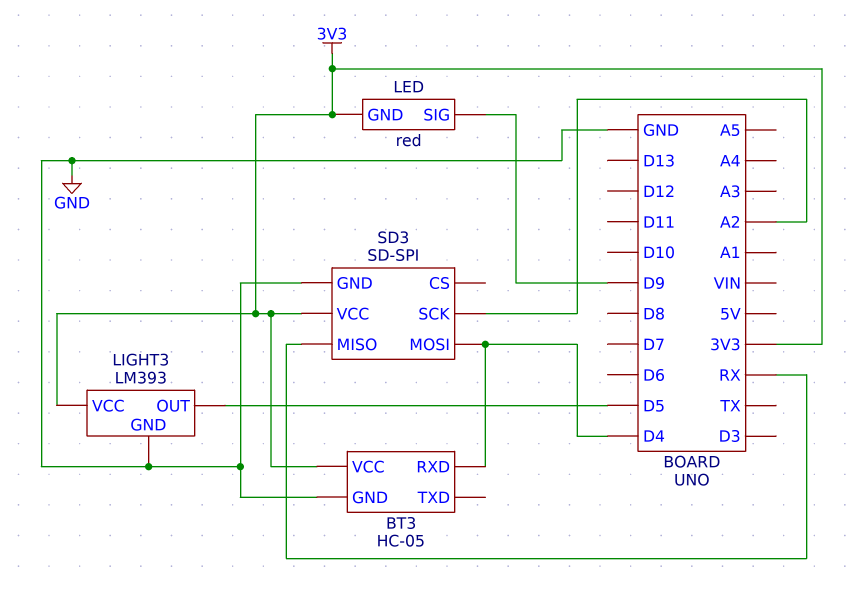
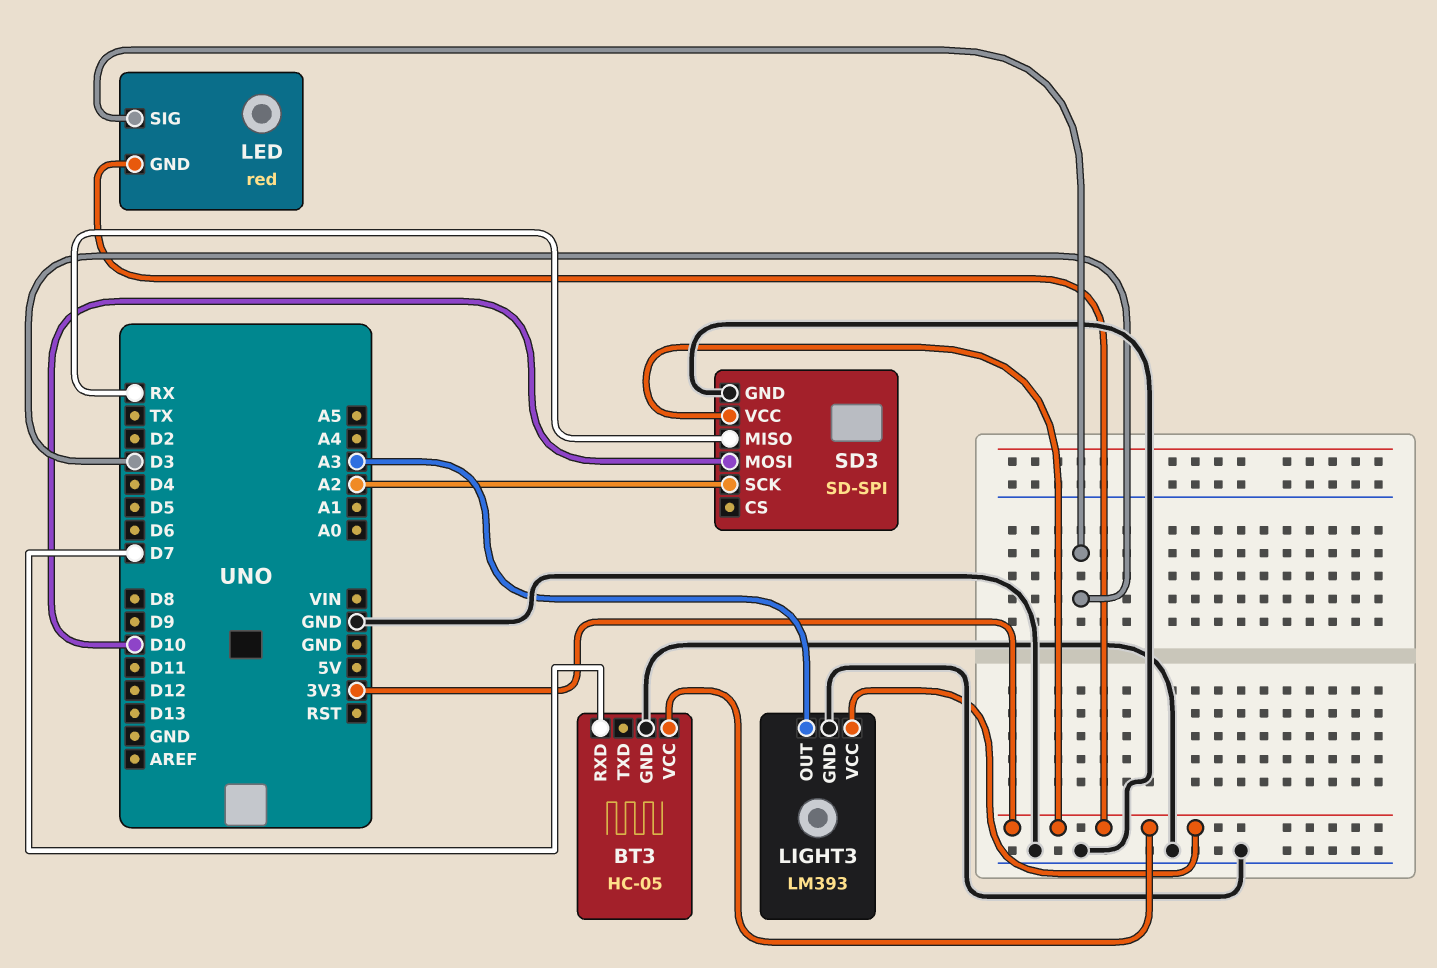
BT3 pin RXD: D4 -> D7
LED pin SIG: D9 -> D3
LIGHT3 pin OUT: D5 -> A3
SD3 pin MOSI: D4 -> D10

